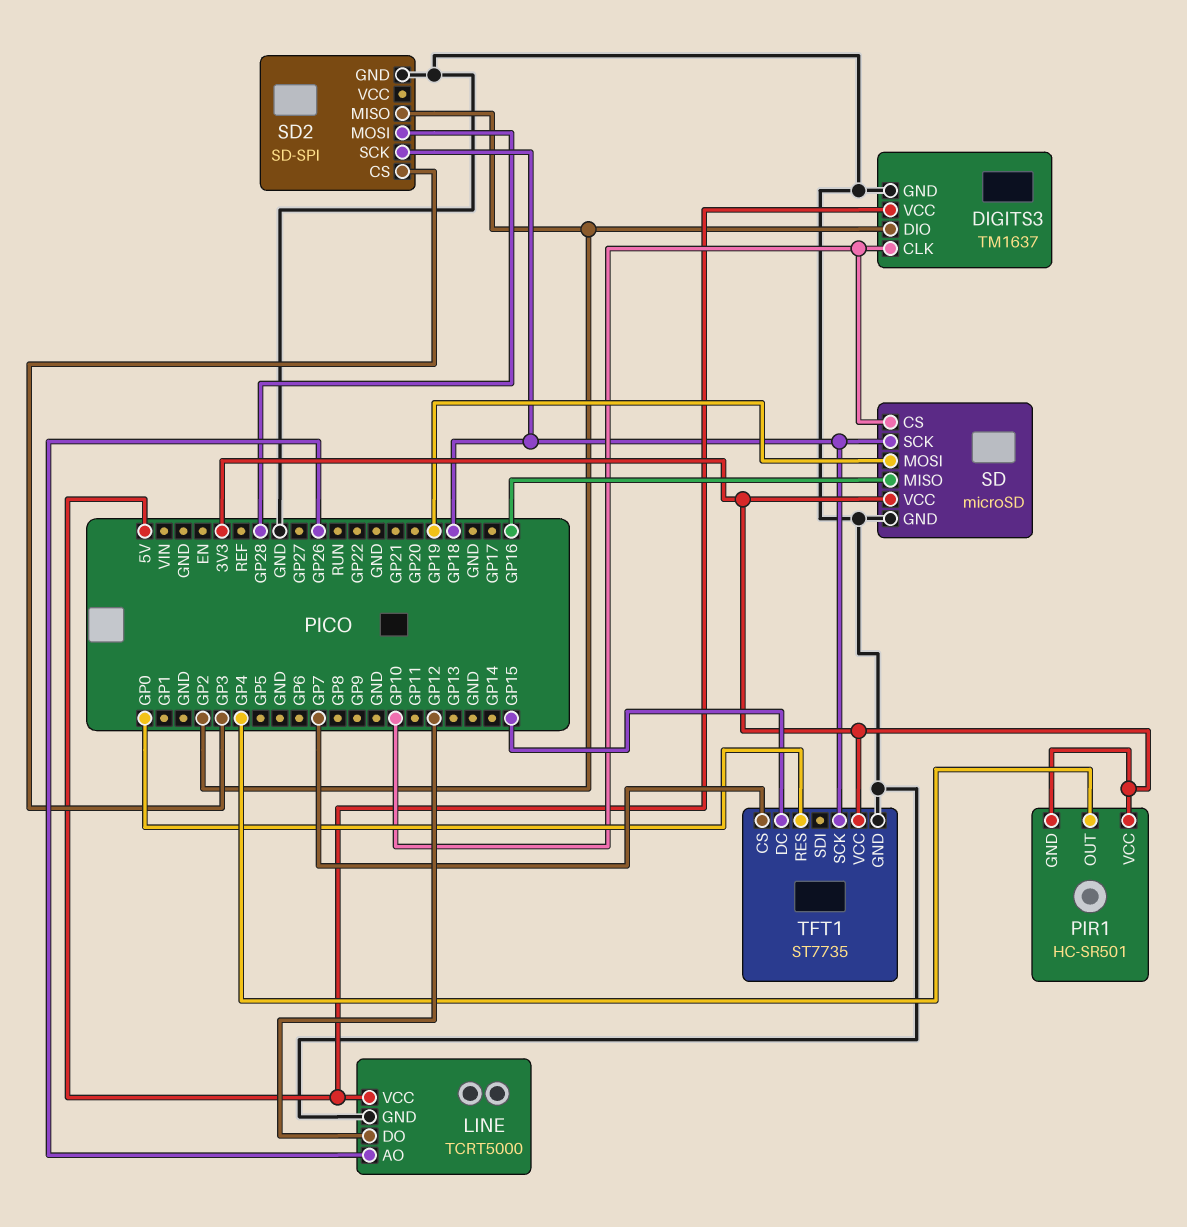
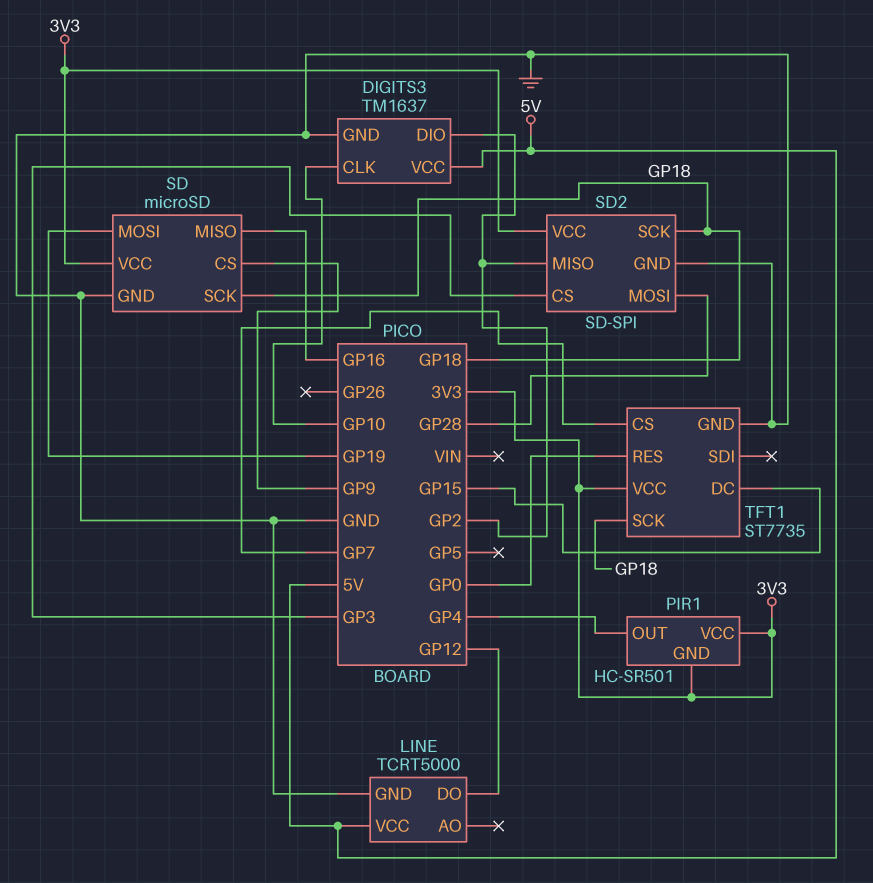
LINE pin AO: GP26 -> none
SD pin CS: GP10 -> GP9
SD2 pin VCC: none -> 3V3

